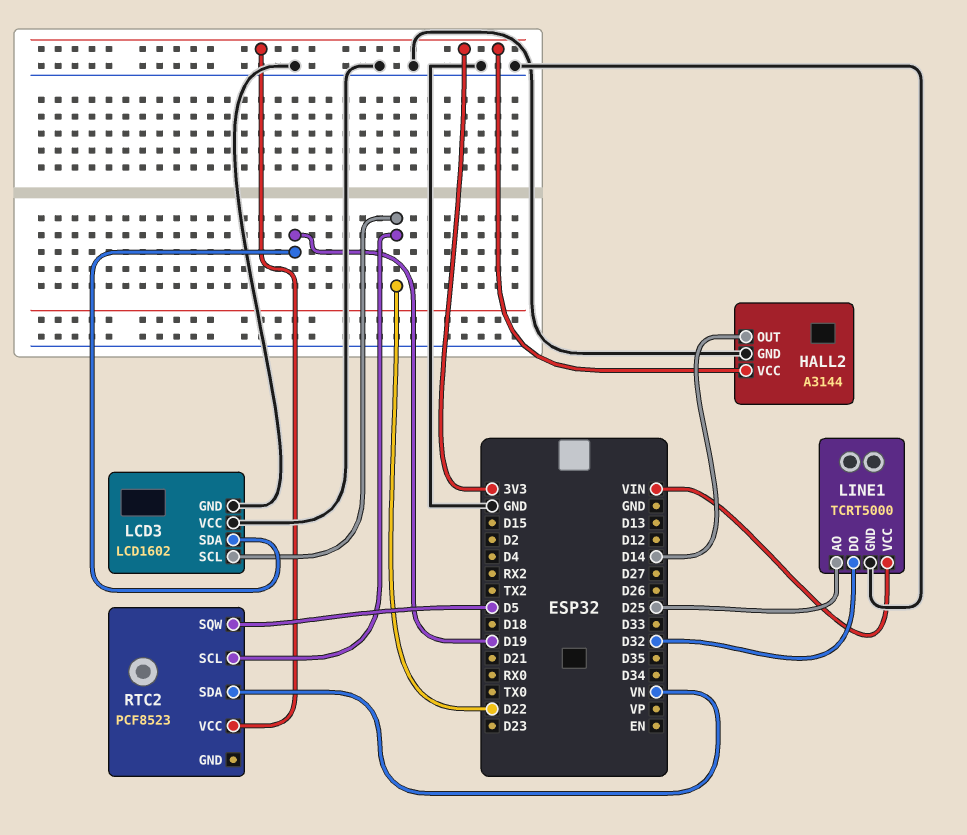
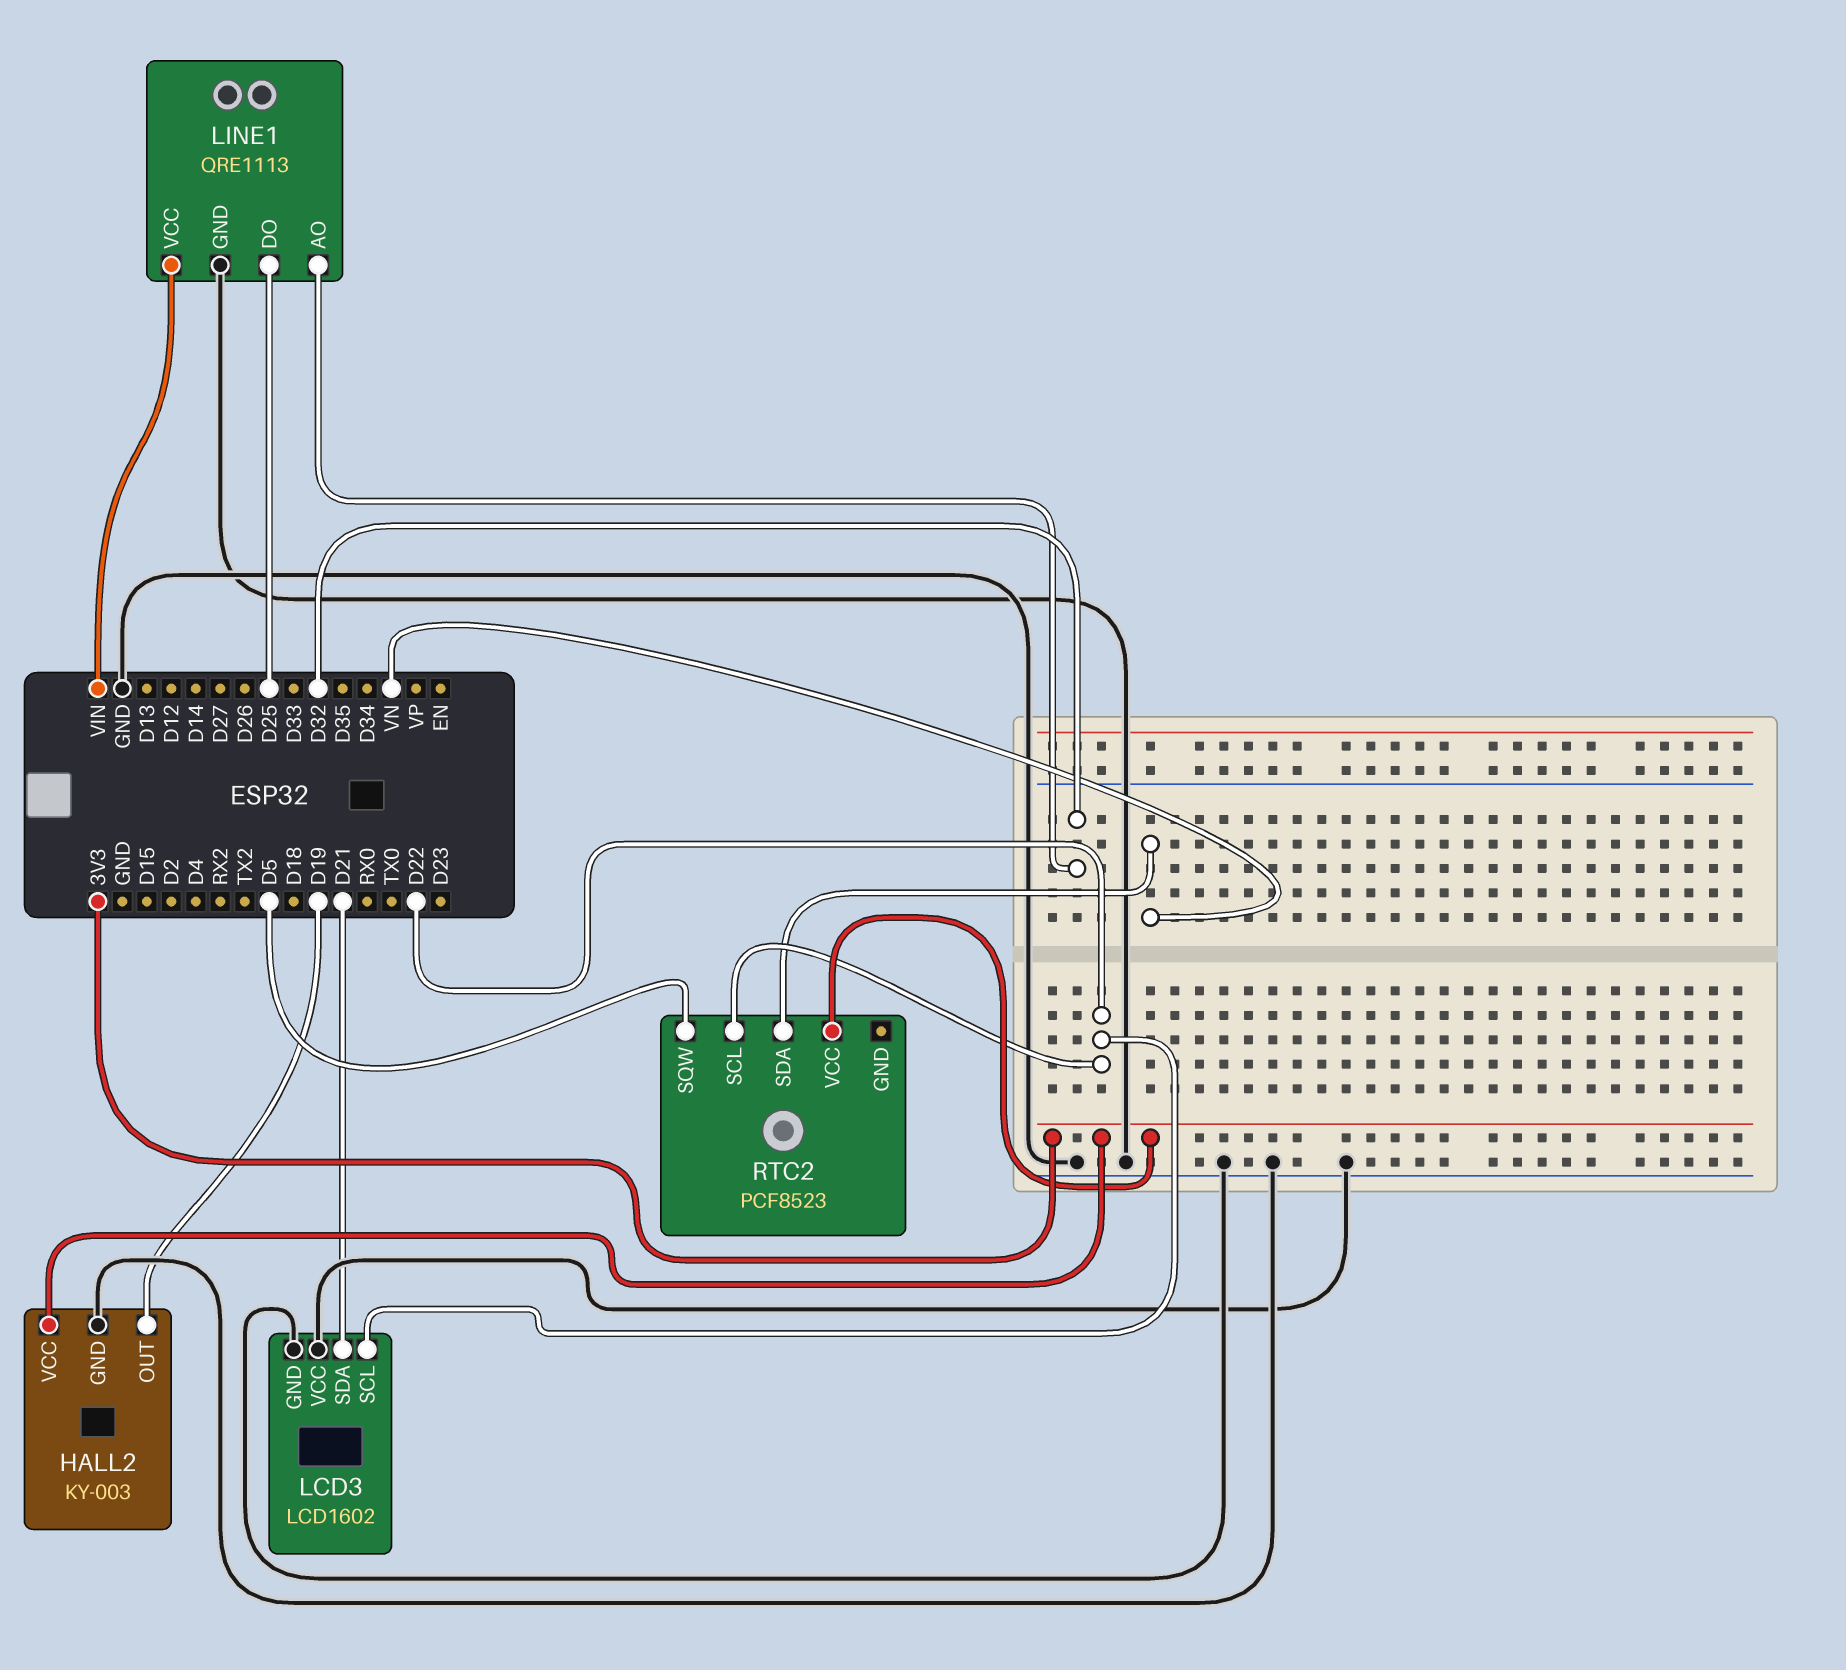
HALL2: A3144 -> KY-003
HALL2 pin OUT: D14 -> D19
LCD3 pin SDA: D19 -> D21
LINE1: TCRT5000 -> QRE1113
LINE1 pin AO: D25 -> D32
LINE1 pin DO: D32 -> D25

